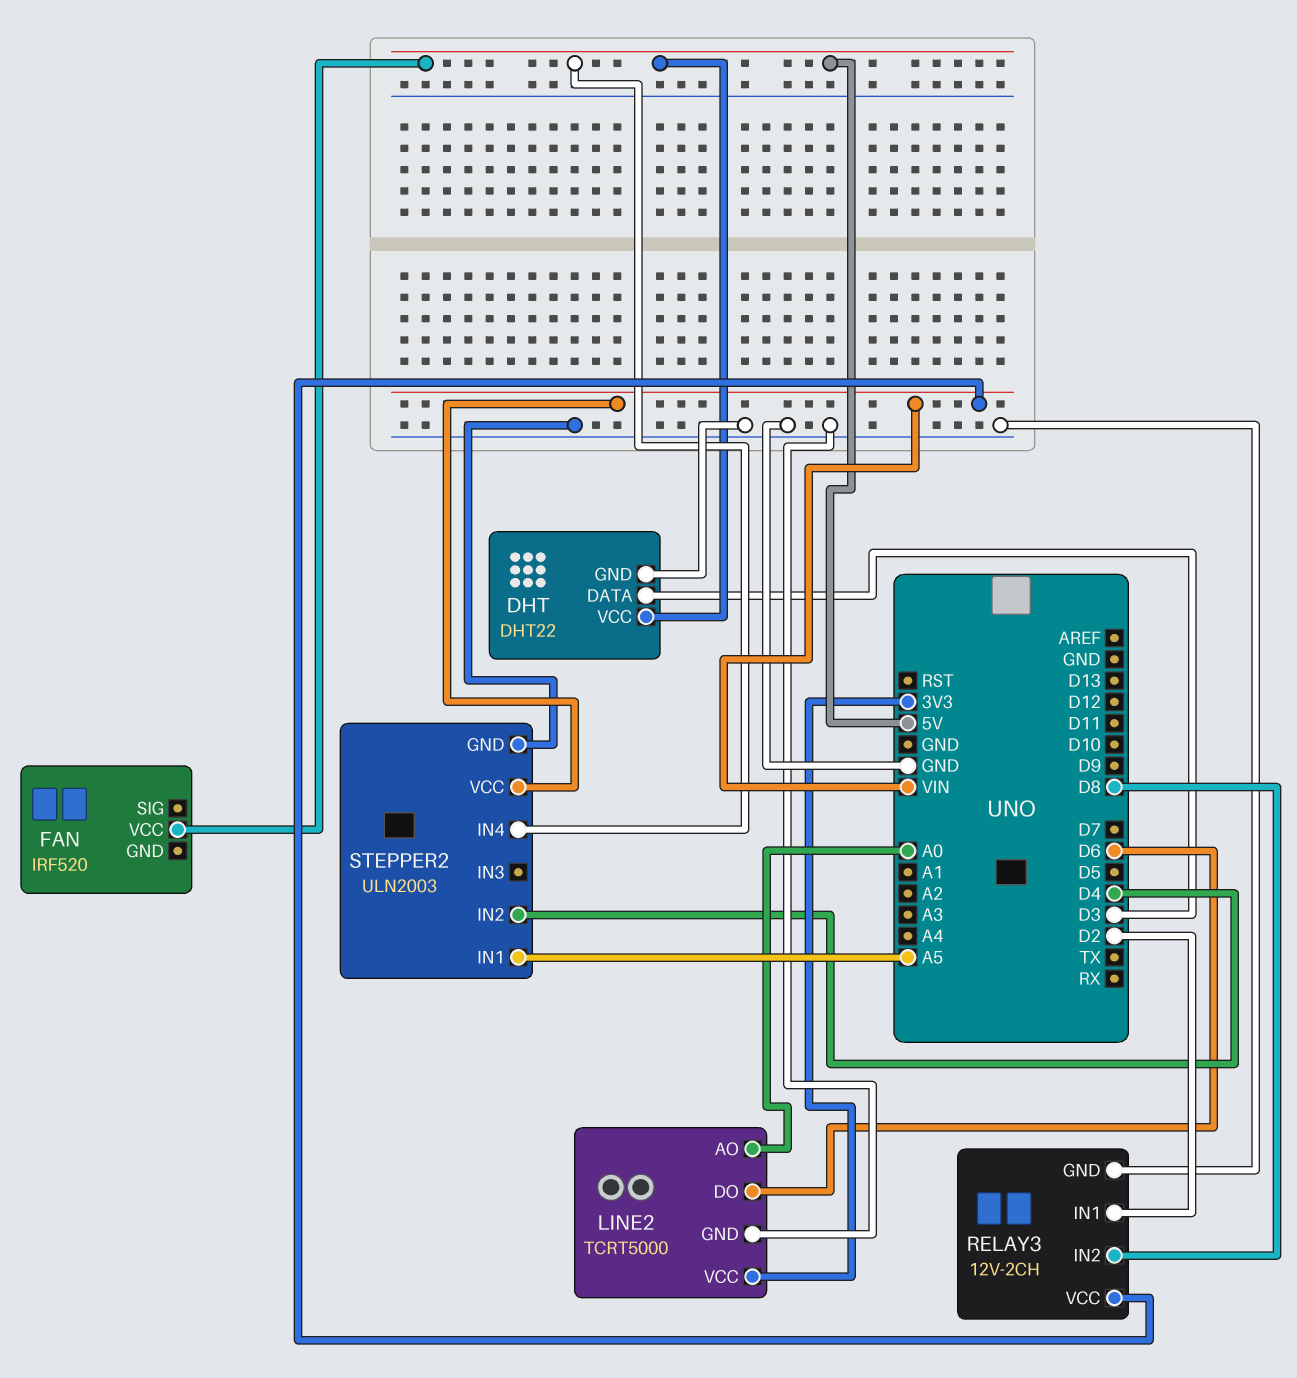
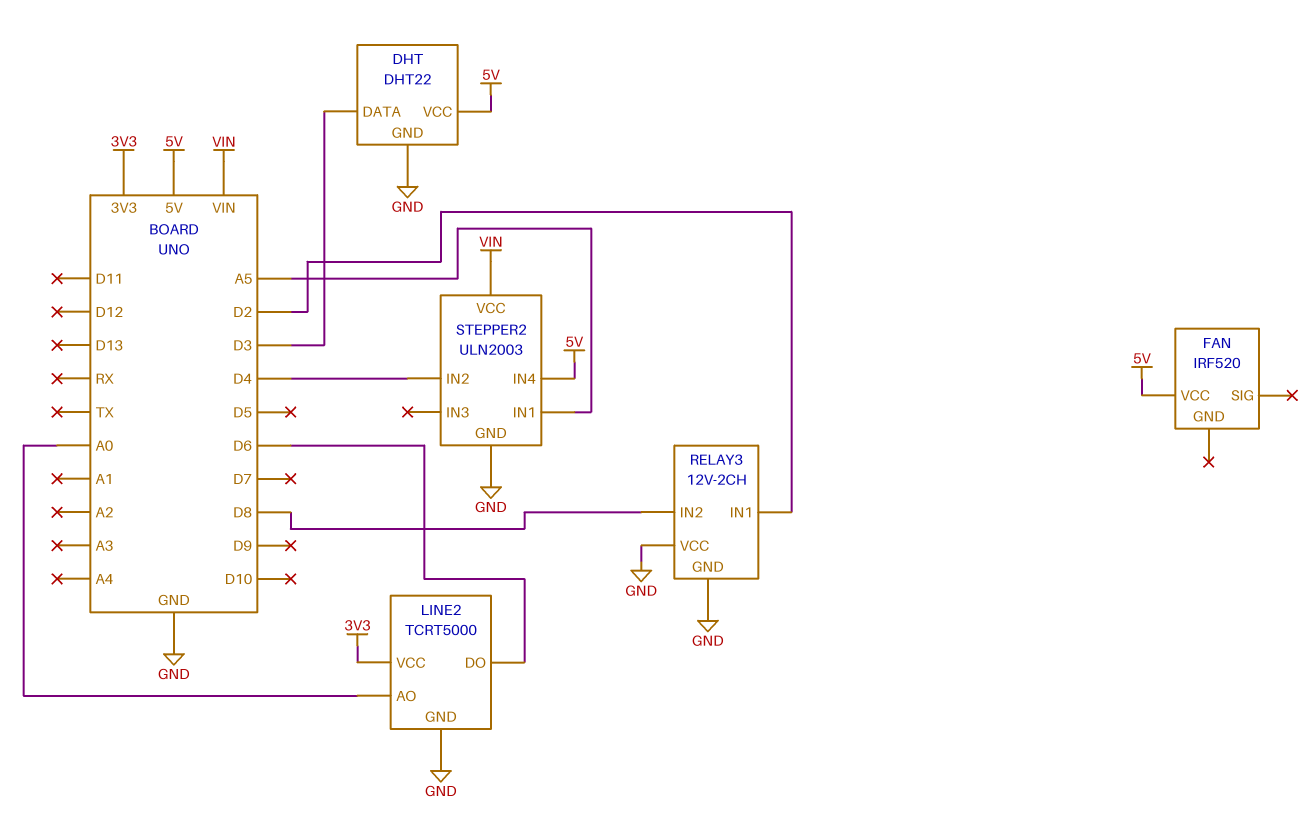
RELAY3 pin VCC: VIN -> GND

